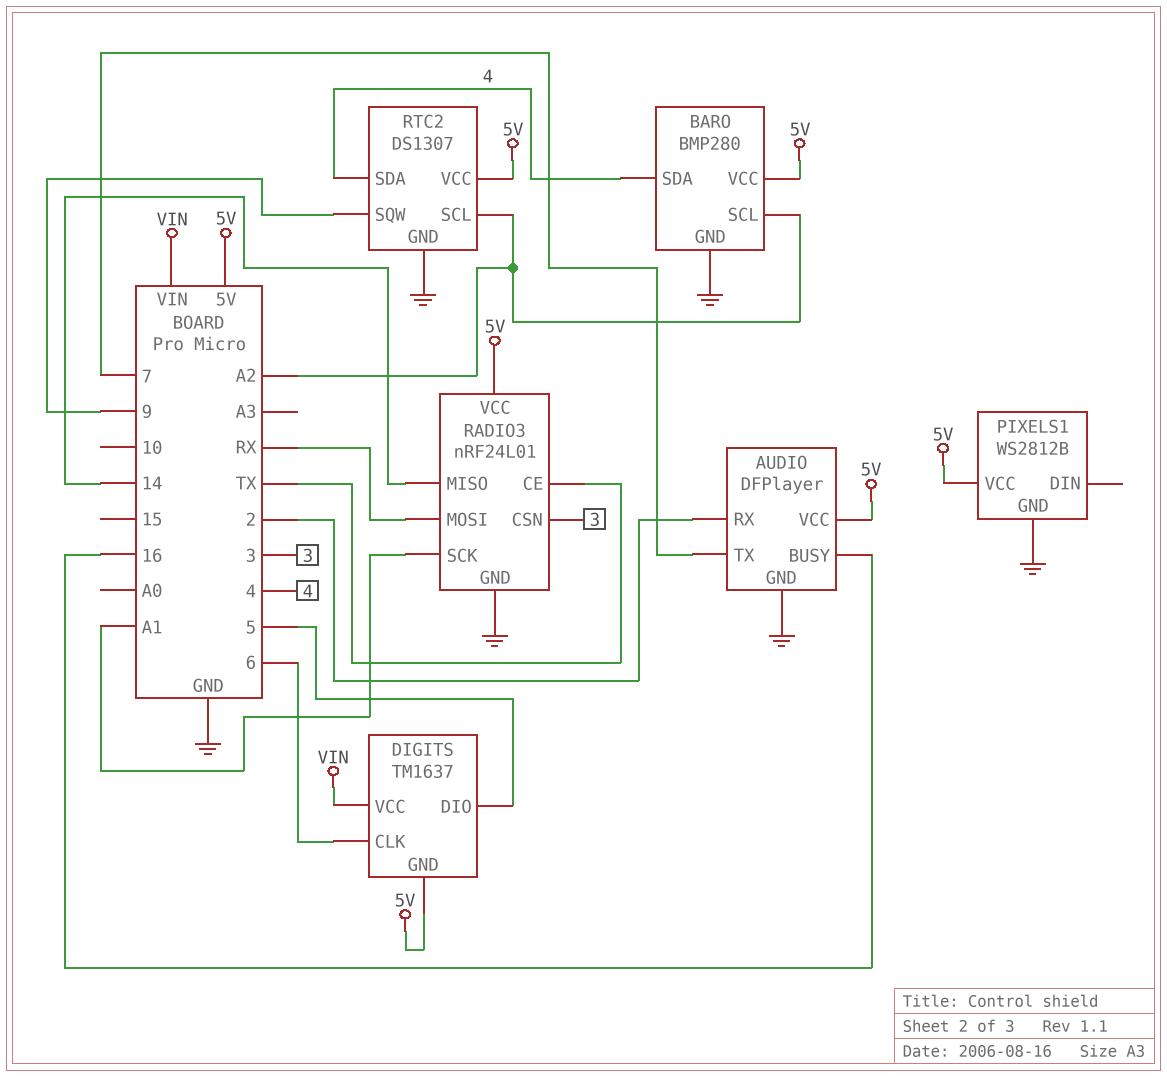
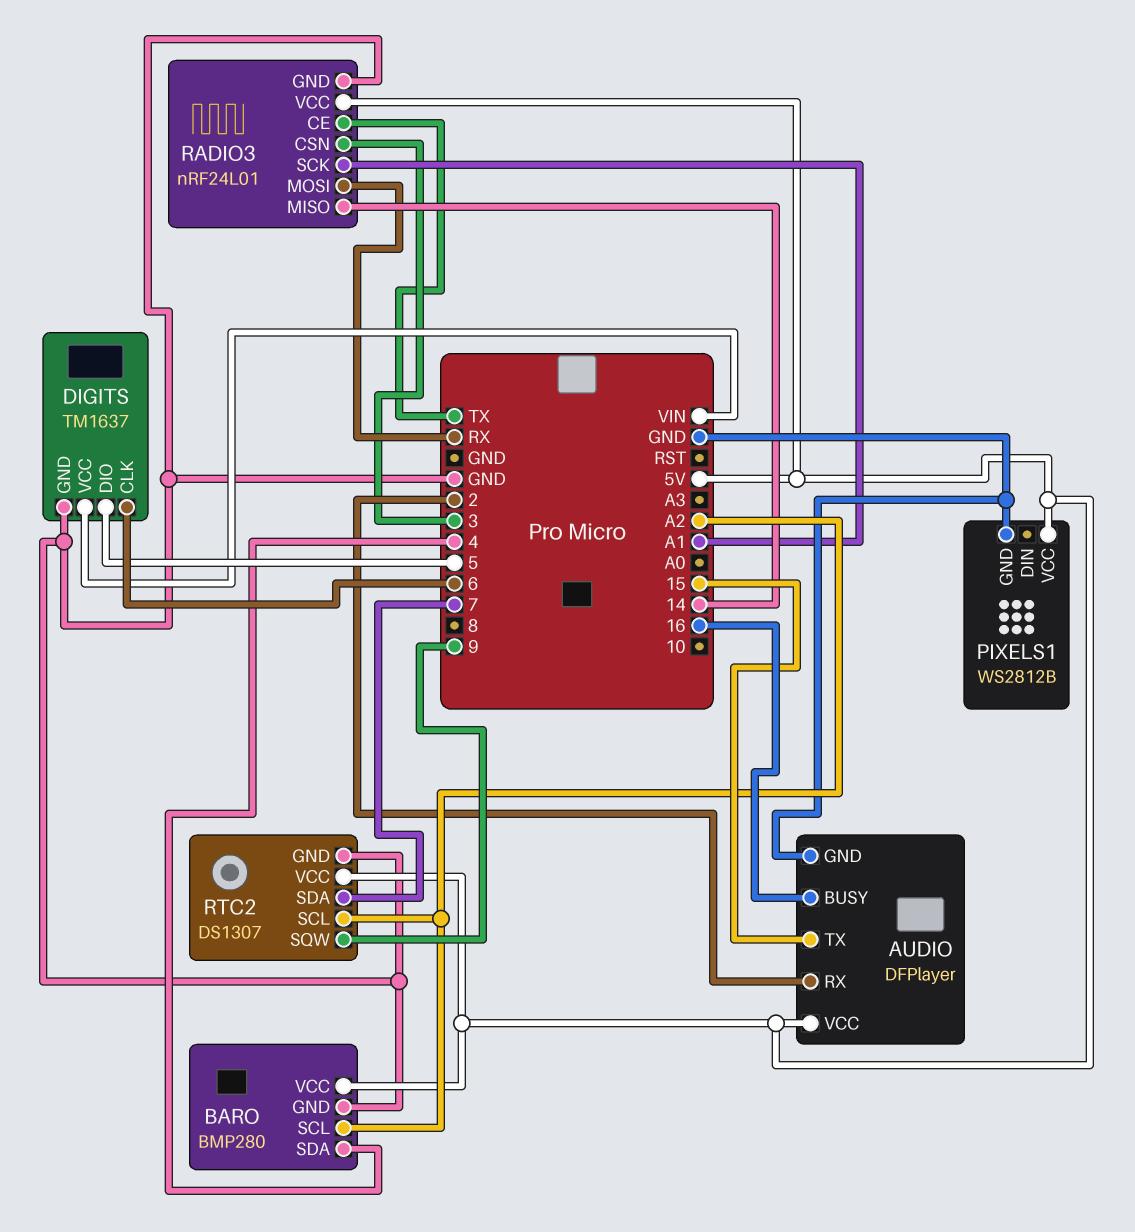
AUDIO pin TX: 7 -> 15
DIGITS pin GND: 5V -> GND
RTC2 pin SDA: 4 -> 7

